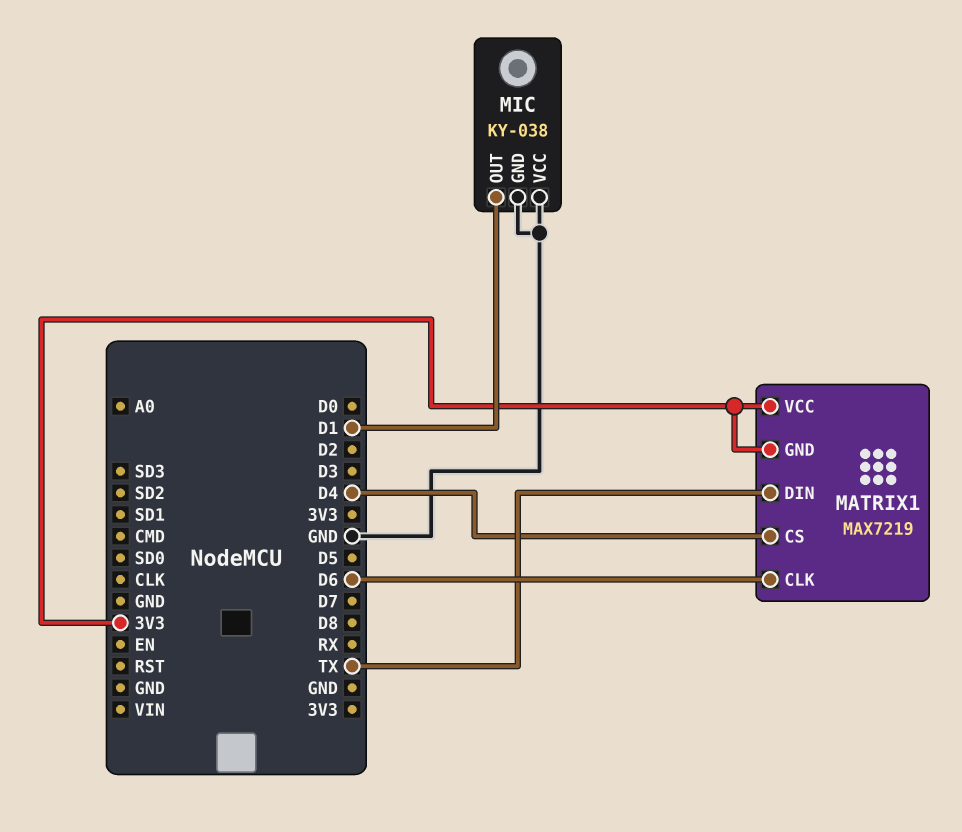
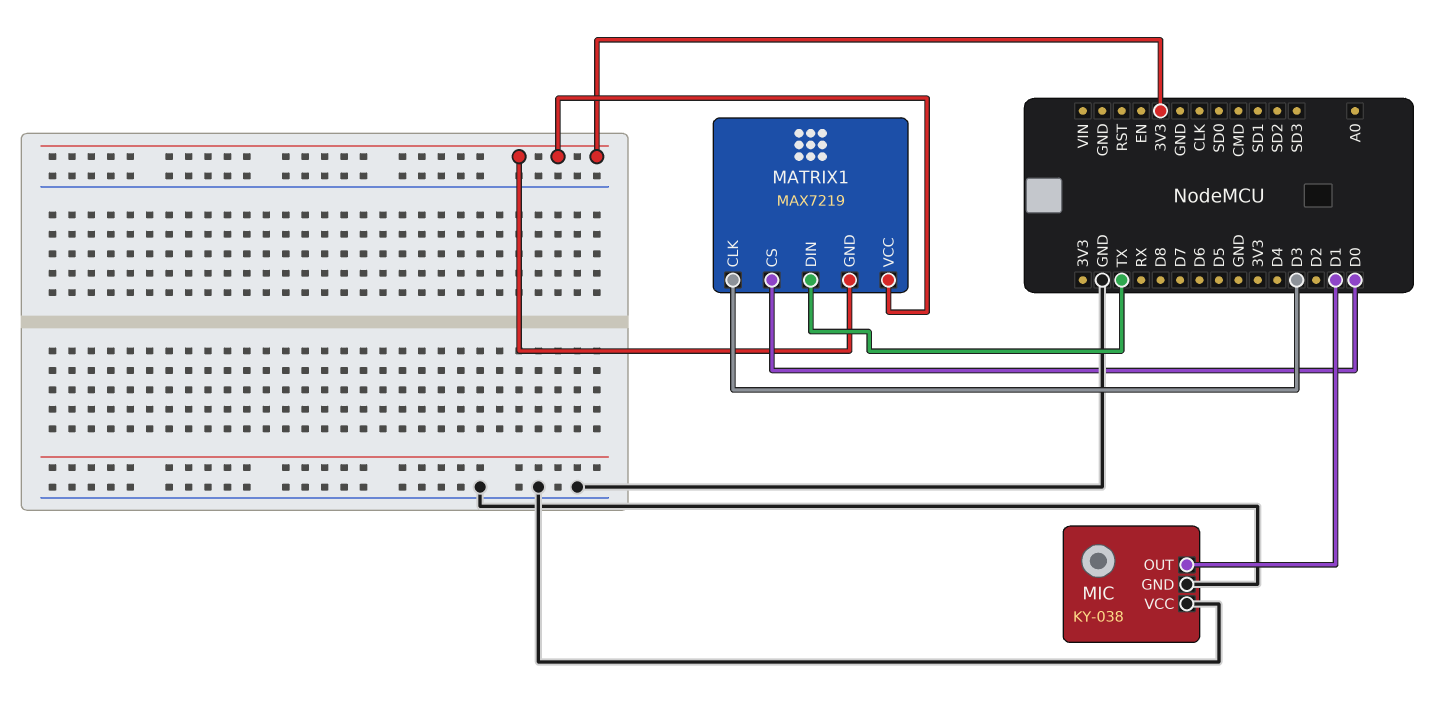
MATRIX1 pin CLK: D6 -> D3
MATRIX1 pin CS: D4 -> D0

